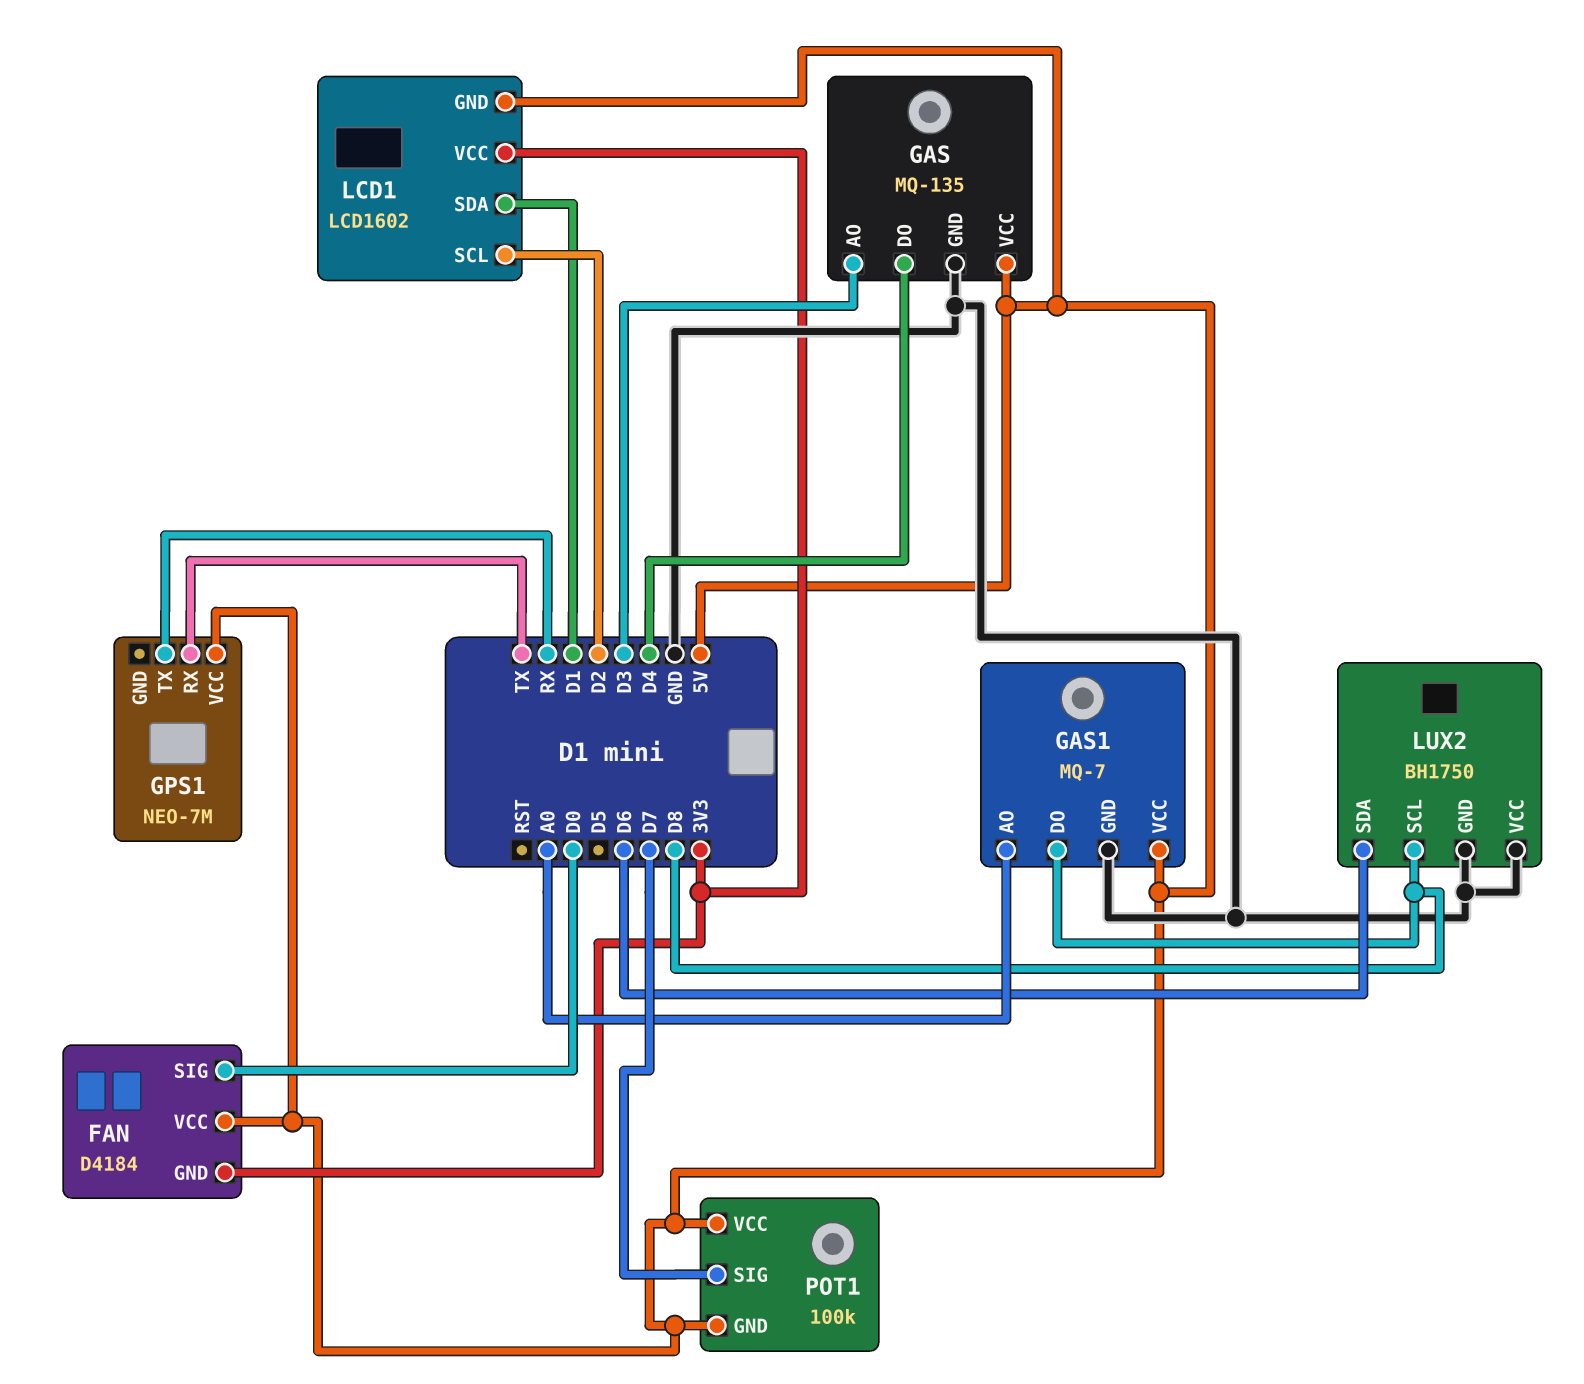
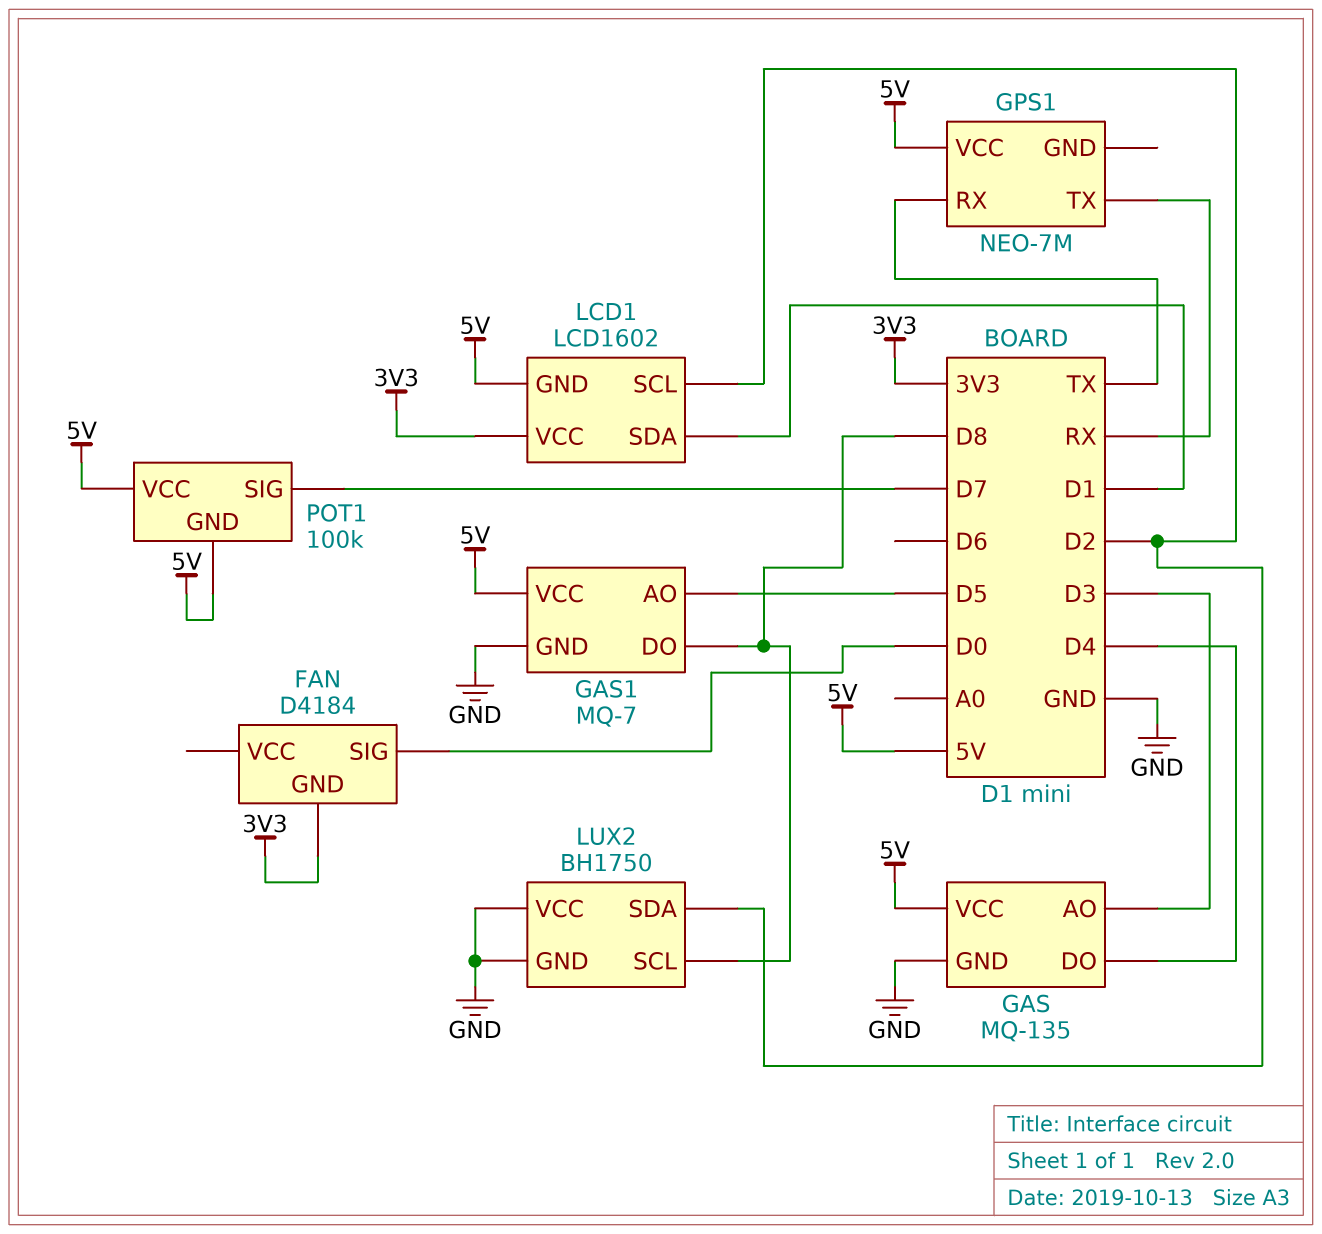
FAN pin VCC: 5V -> none
GAS1 pin AO: A0 -> D5
LUX2 pin SDA: D6 -> D2

